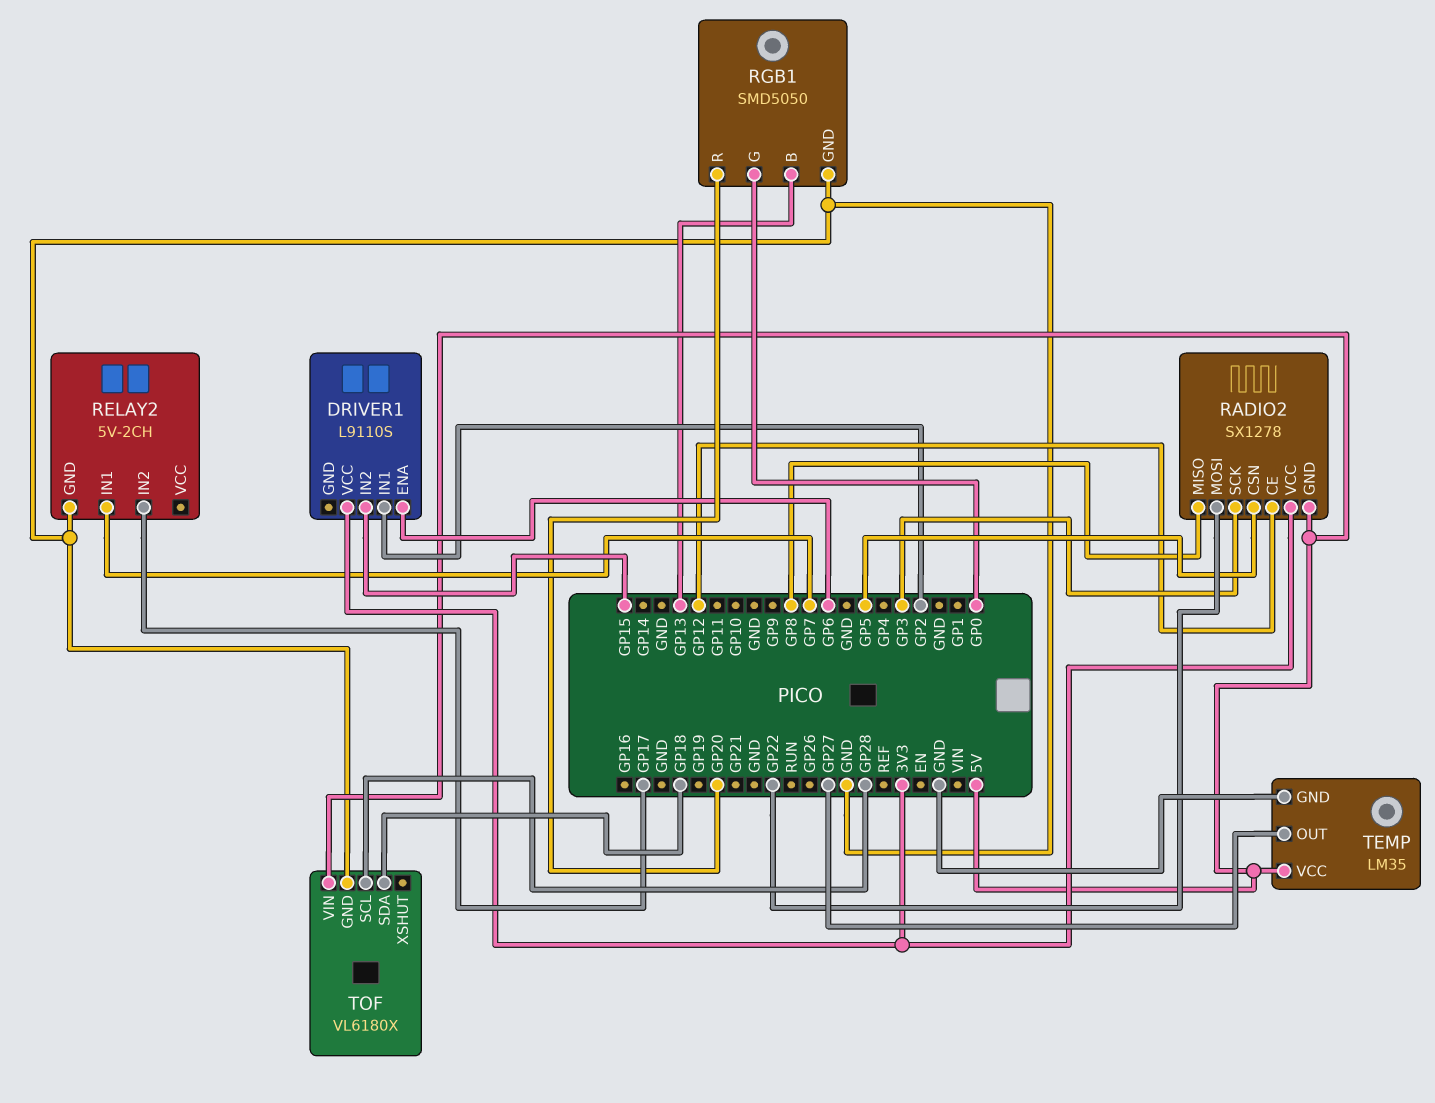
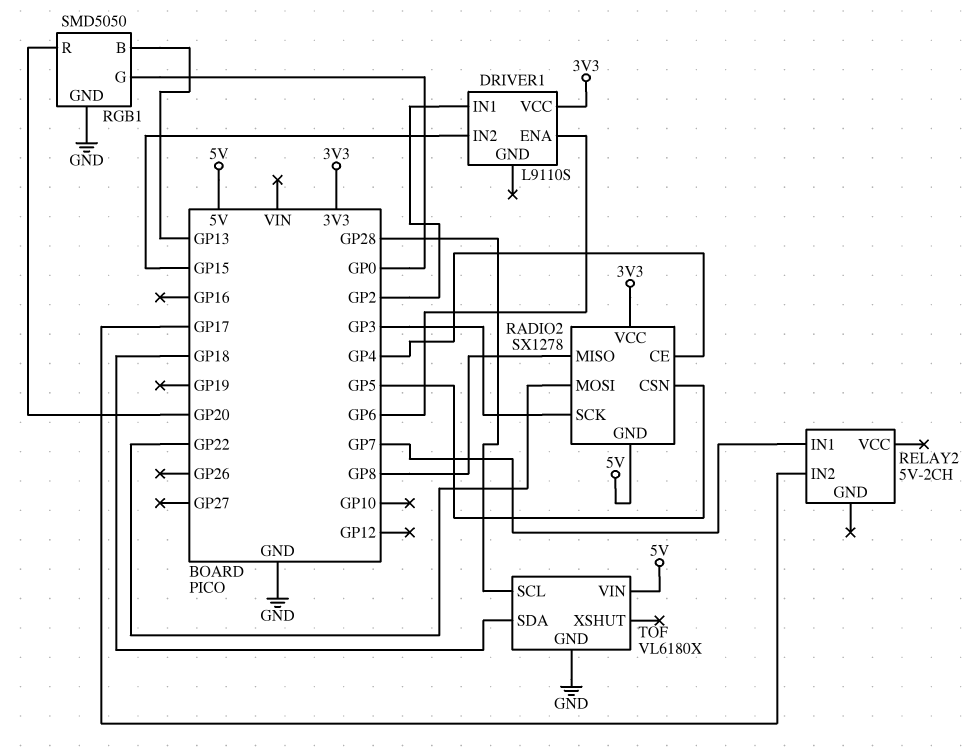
RADIO2 pin CE: GP12 -> GP4
RELAY2 pin GND: GND -> none
TEMP: LM35 -> none
TEMP pin GND: GND -> none
TEMP pin OUT: GP27 -> none
TEMP pin VCC: 5V -> none

